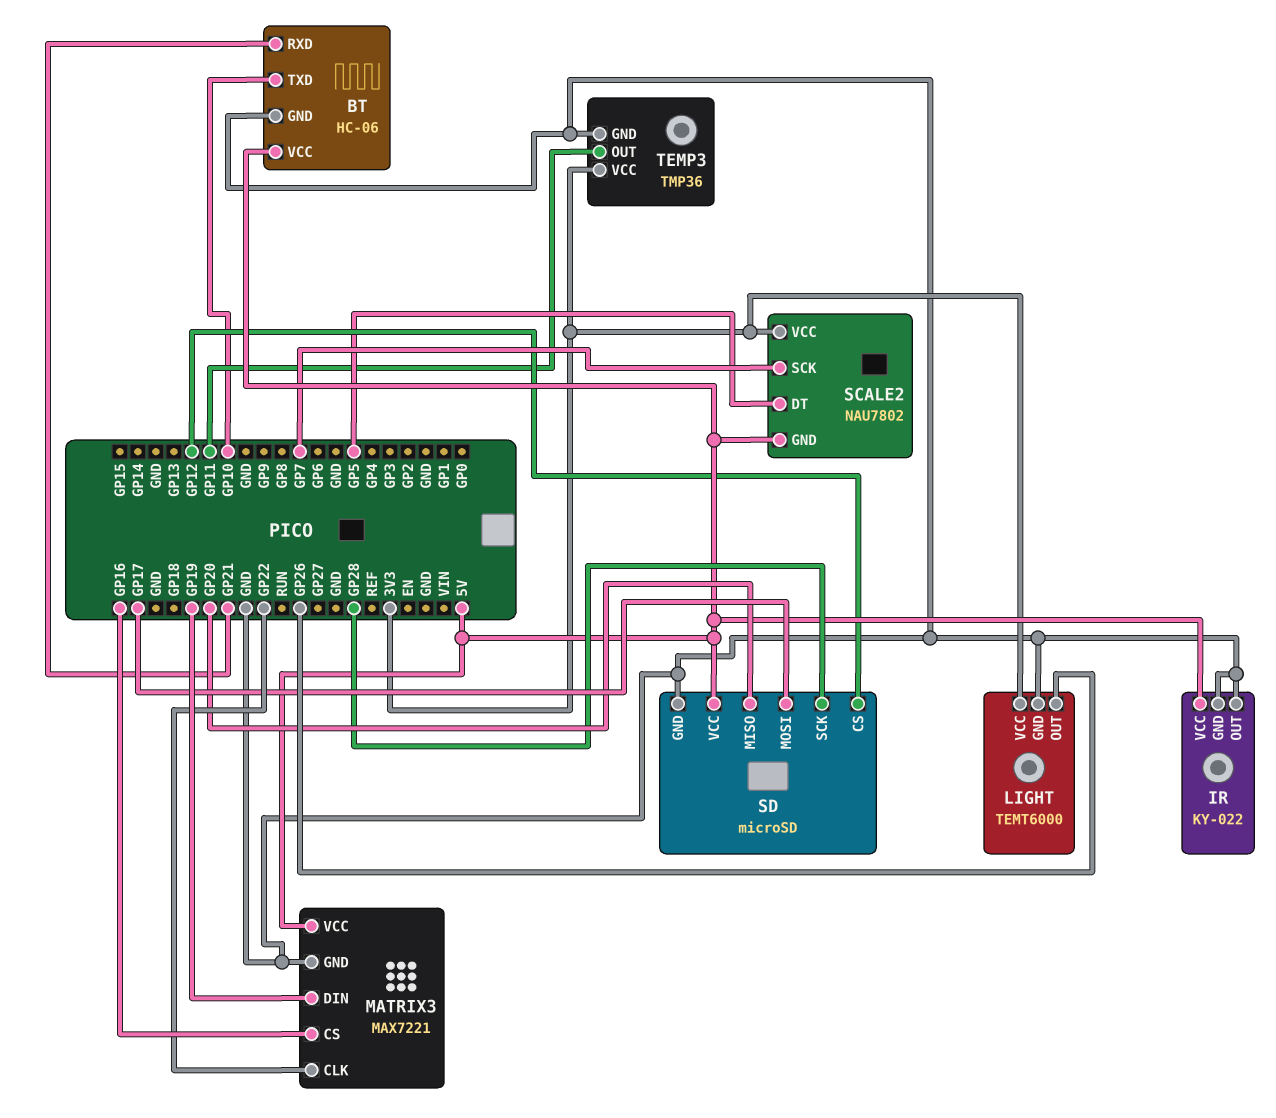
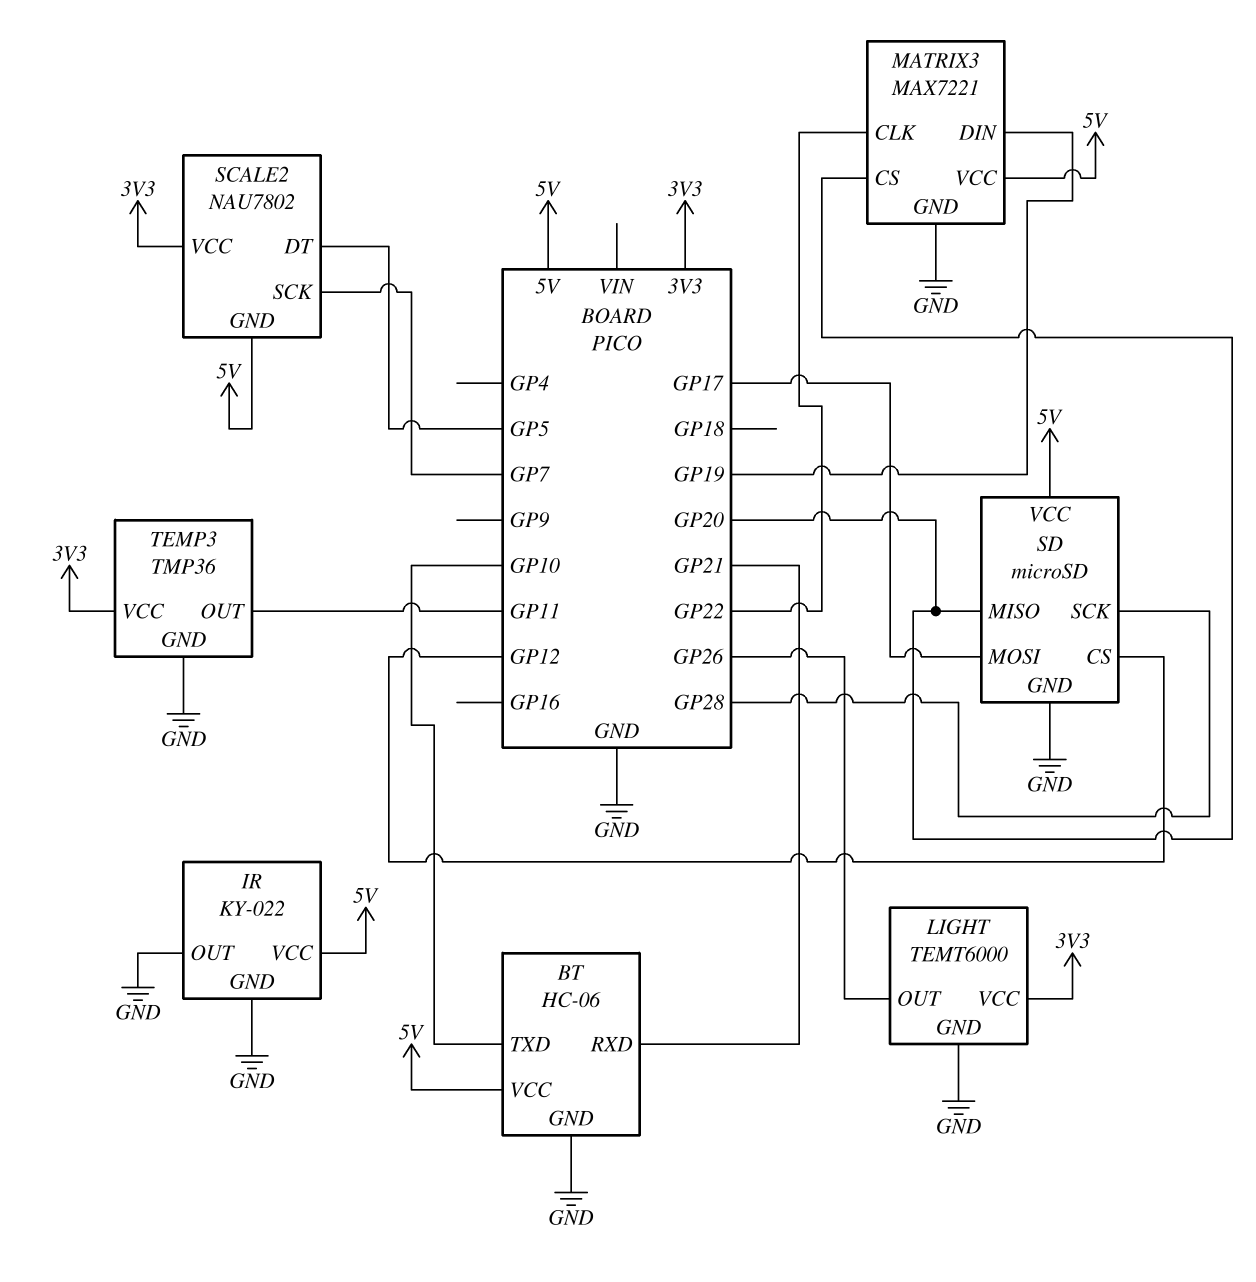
MATRIX3 pin CS: GP16 -> GP20

